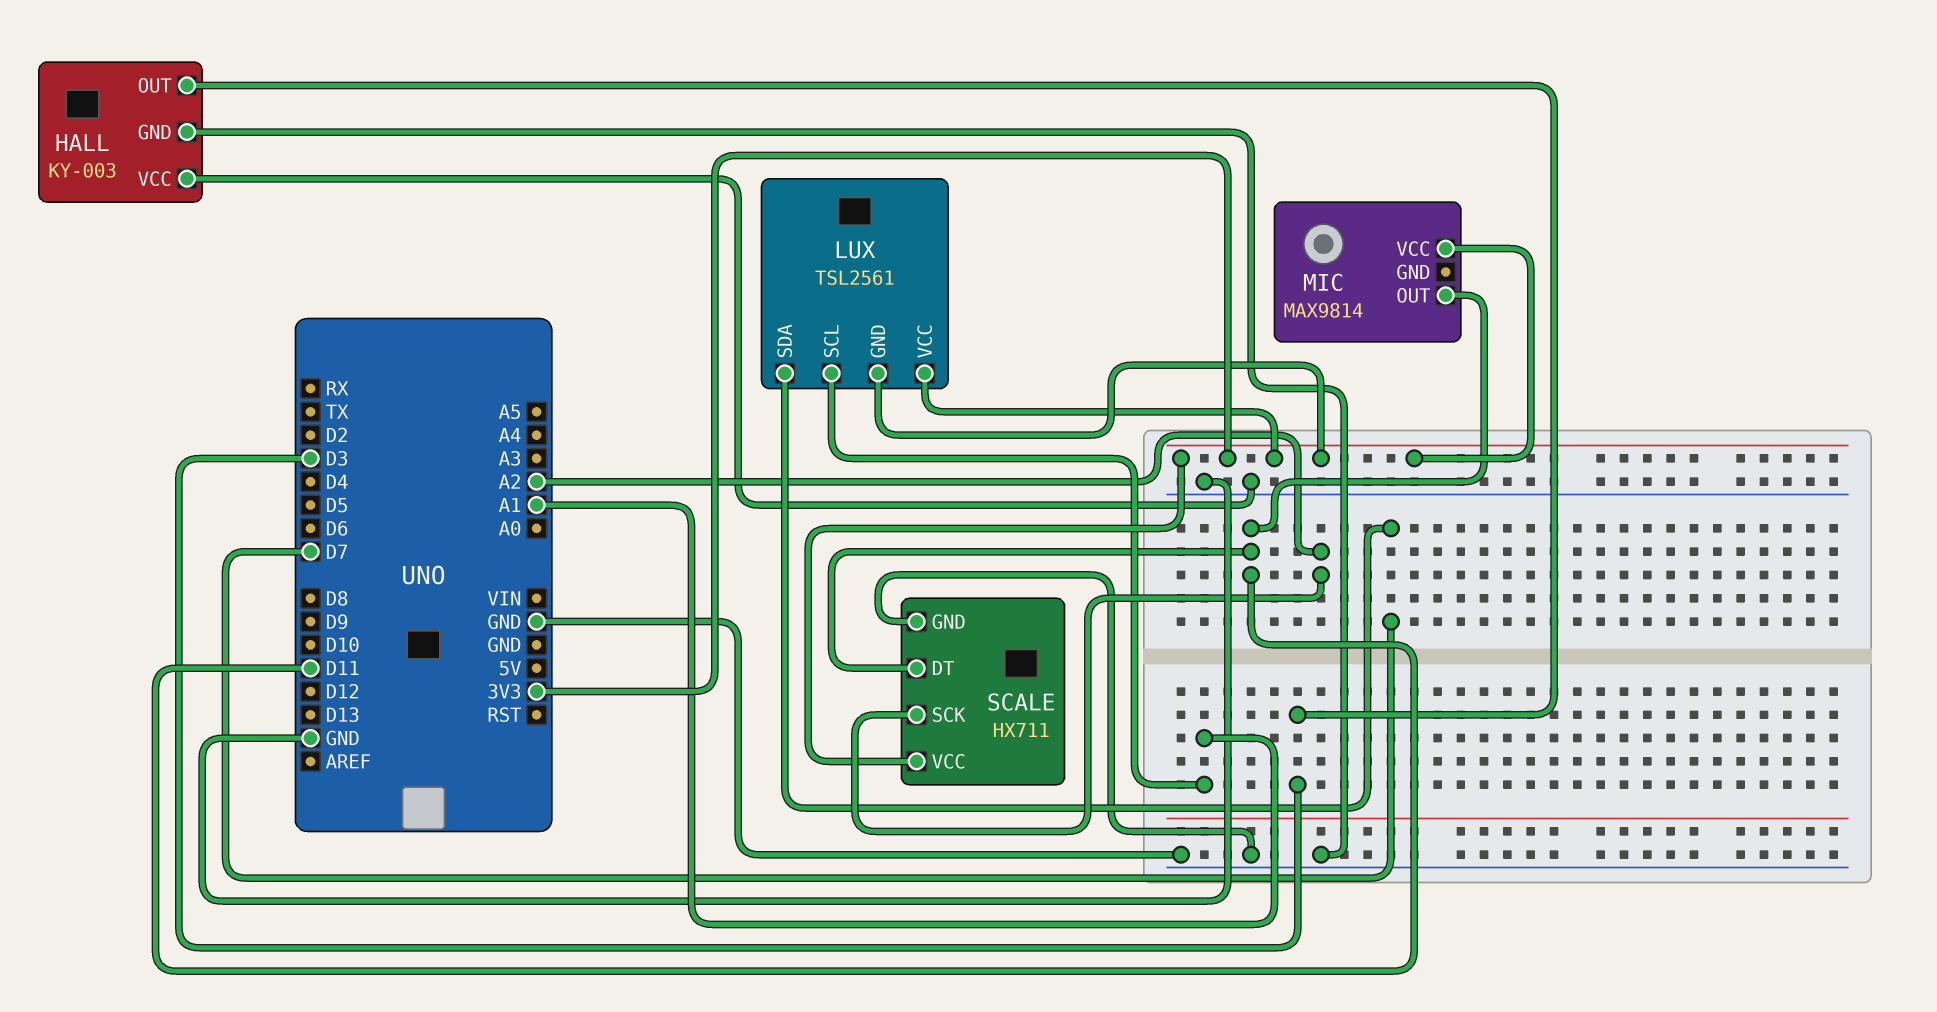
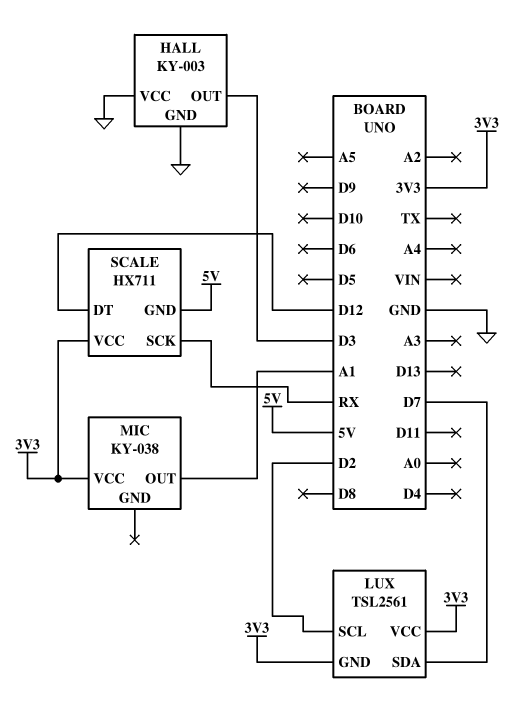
LUX pin SCL: A1 -> D2
MIC: MAX9814 -> KY-038
MIC pin OUT: D11 -> A1
SCALE pin DT: D11 -> D12
SCALE pin GND: GND -> 5V
SCALE pin SCK: A2 -> RX

